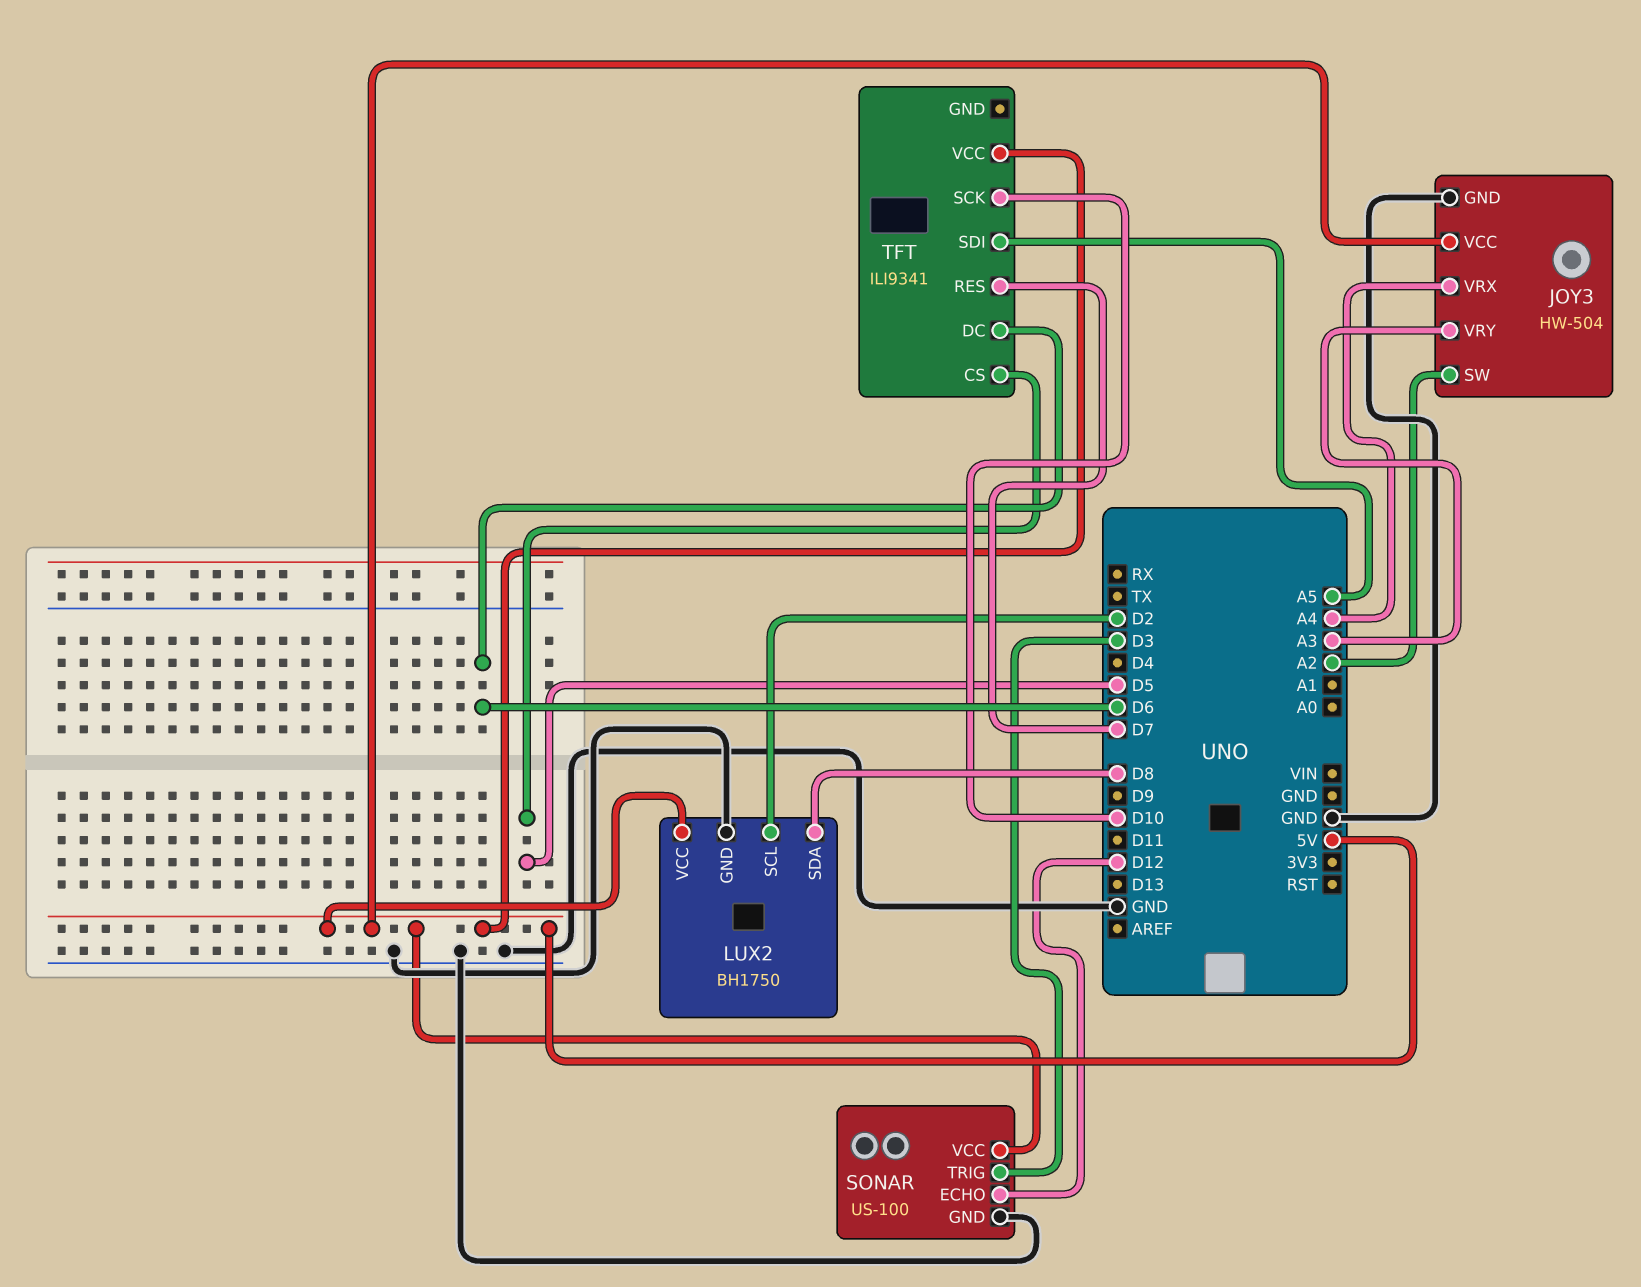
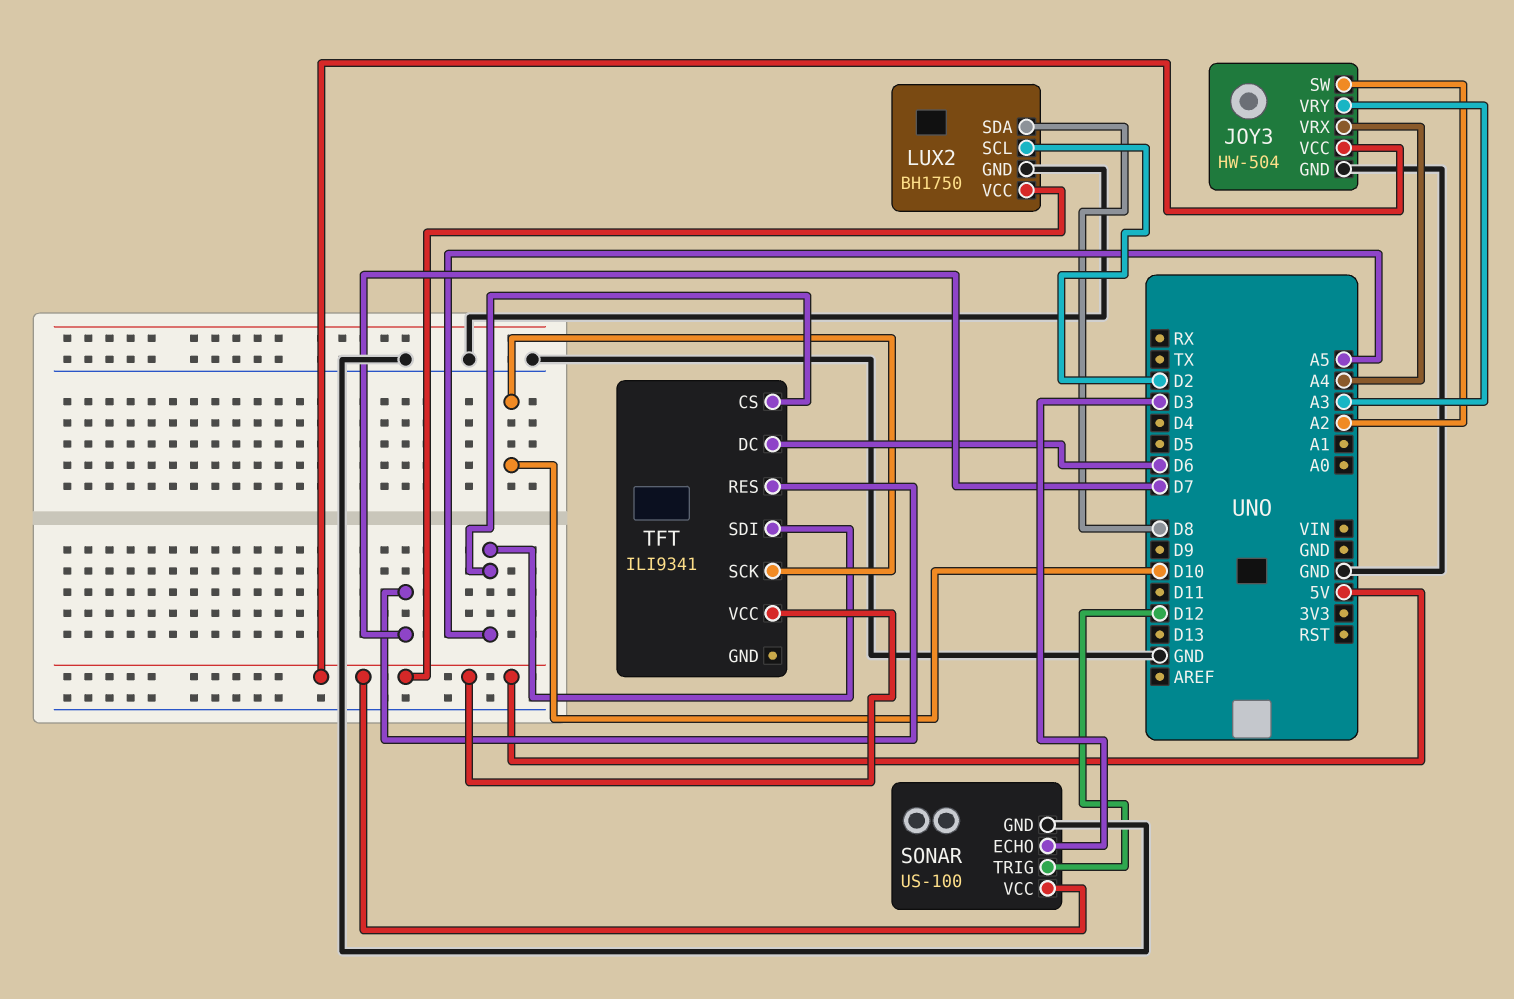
SONAR pin ECHO: D12 -> D3
SONAR pin TRIG: D3 -> D12
TFT pin CS: D5 -> A5

